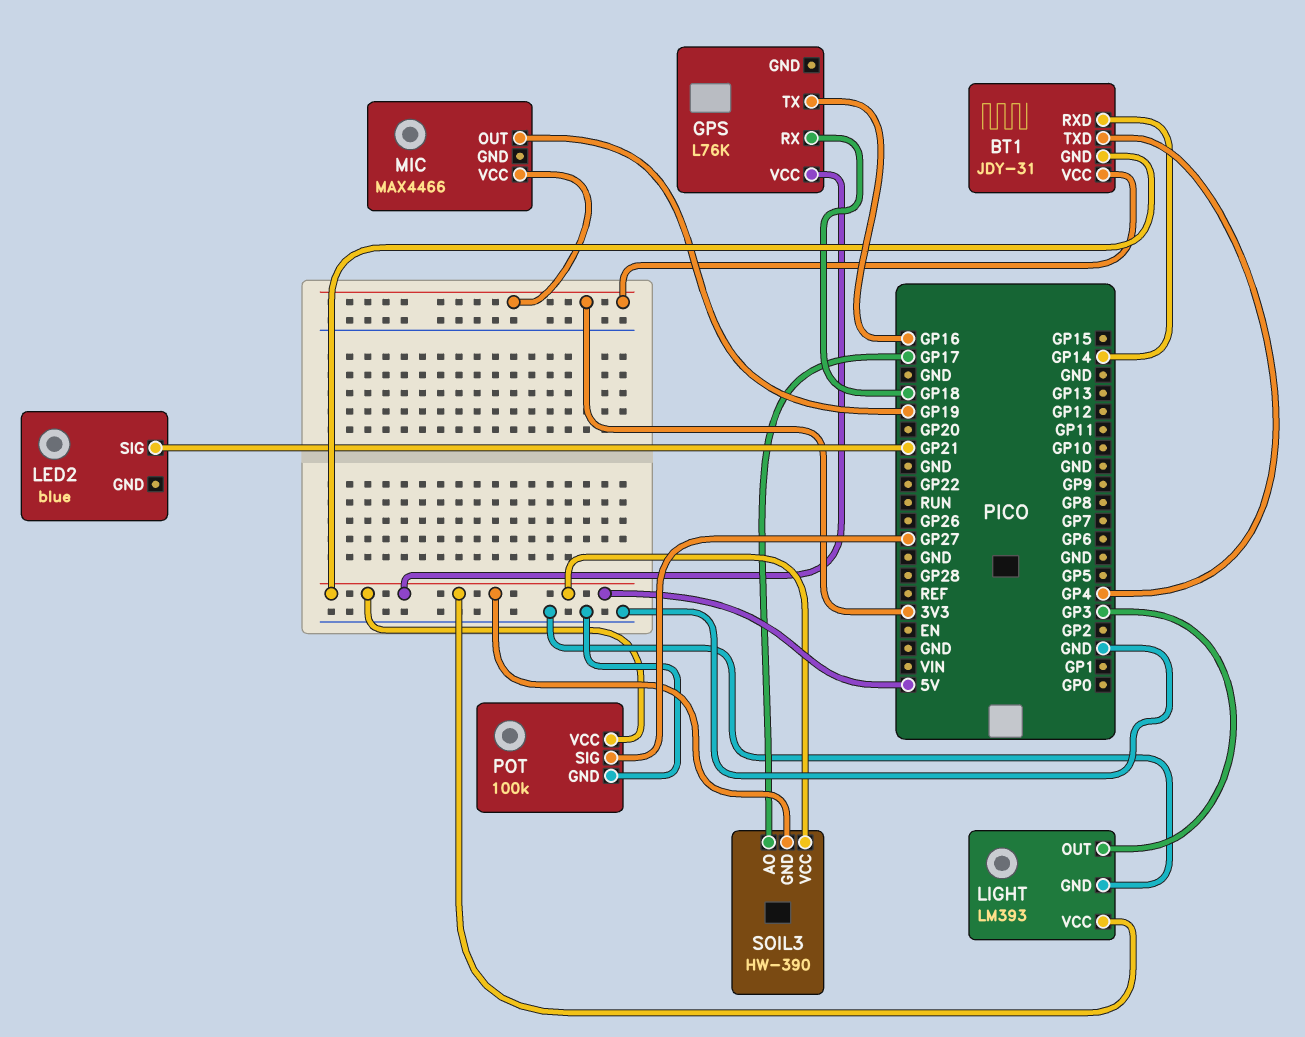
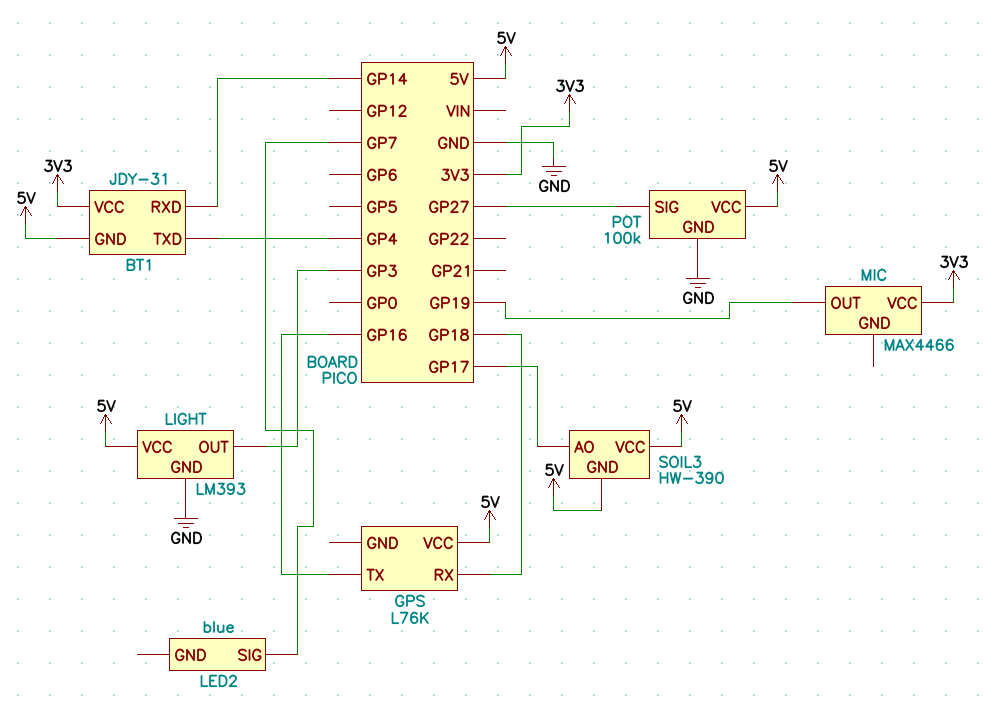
LED2 pin SIG: GP21 -> GP7

